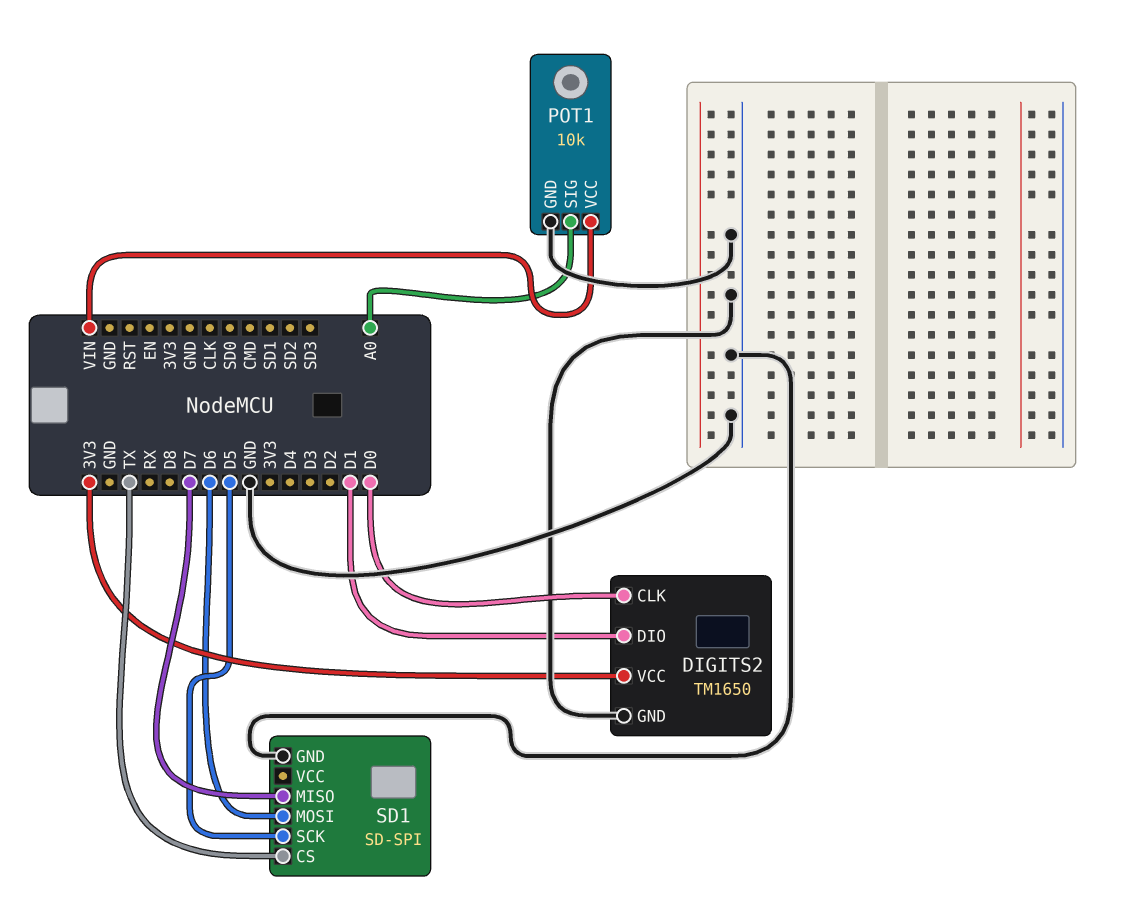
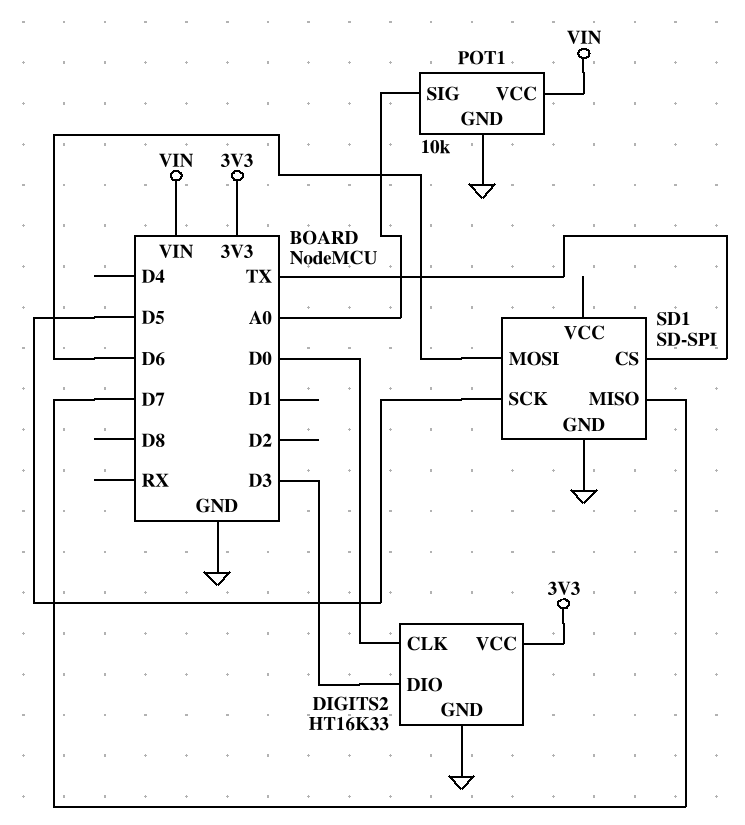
DIGITS2: TM1650 -> HT16K33
DIGITS2 pin DIO: D1 -> D3

